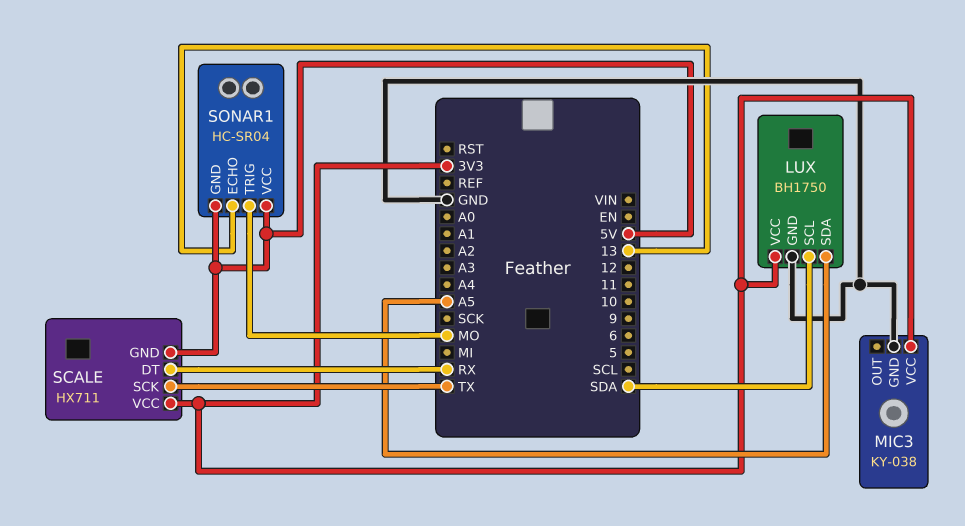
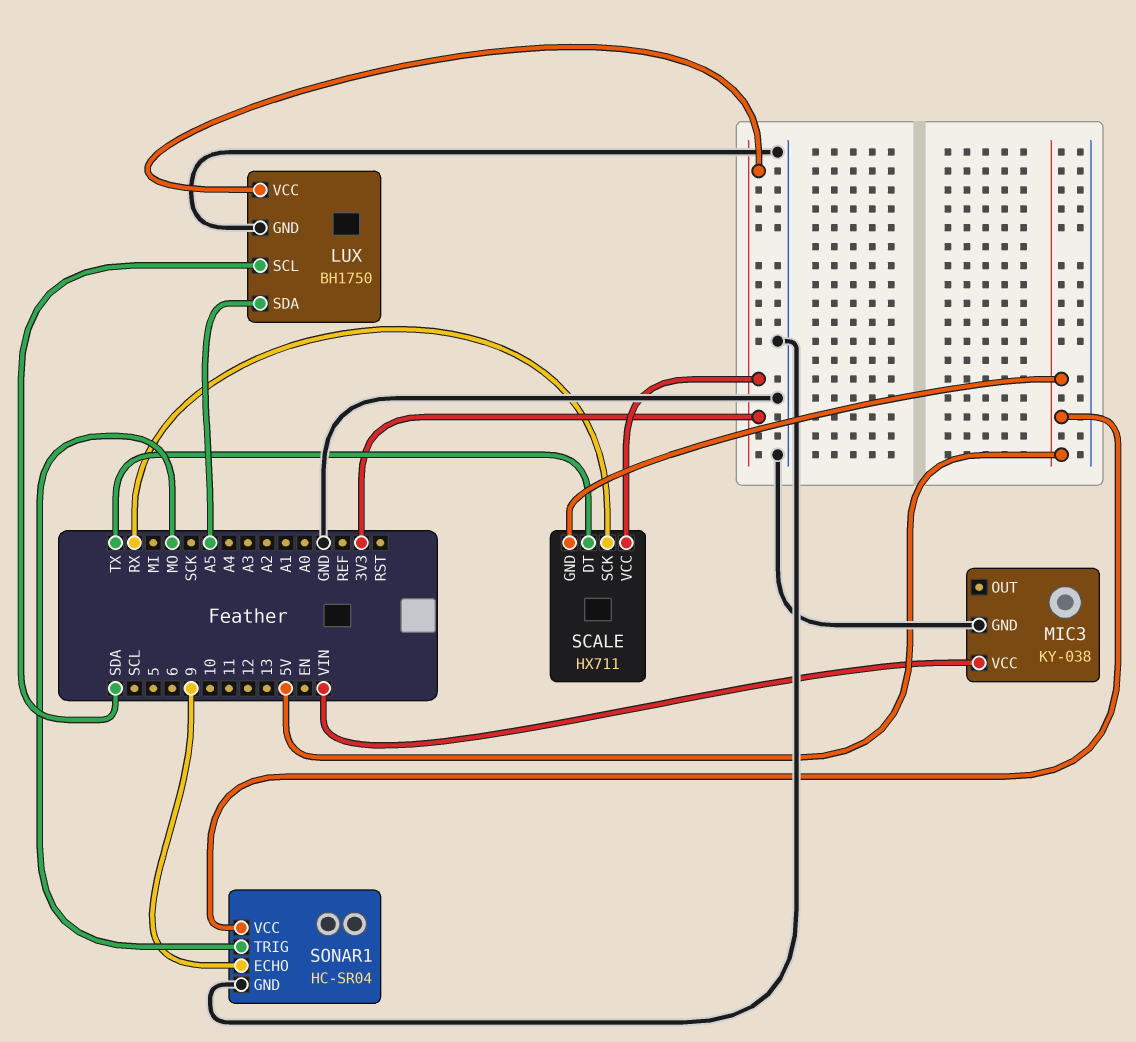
MIC3 pin VCC: 3V3 -> VIN
SCALE pin DT: RX -> TX
SCALE pin SCK: TX -> RX
SONAR1 pin ECHO: 13 -> 9
SONAR1 pin GND: 5V -> GND

